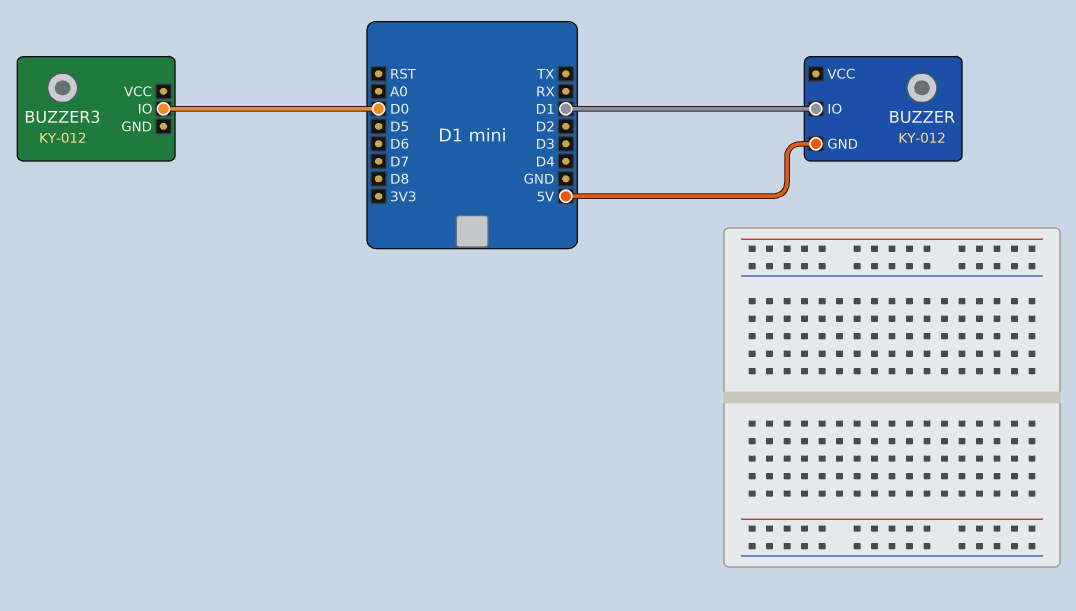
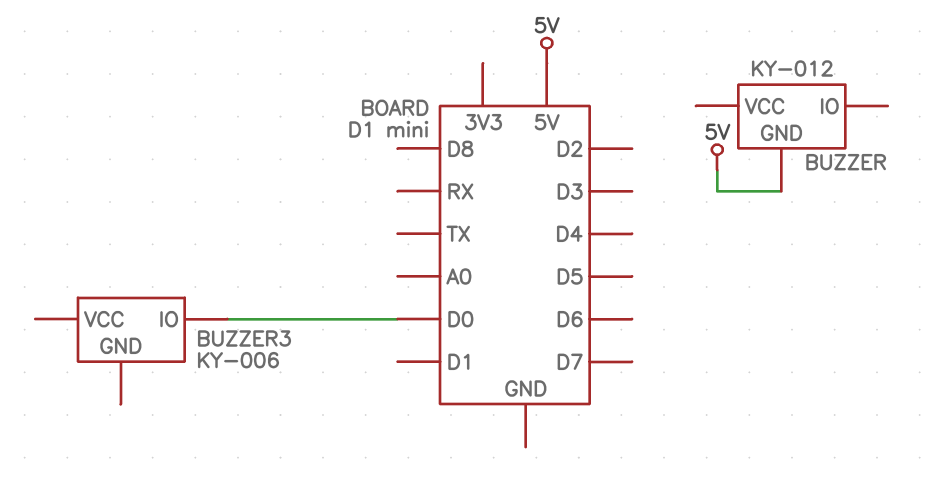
BUZZER pin IO: D1 -> none
BUZZER3: KY-012 -> KY-006

